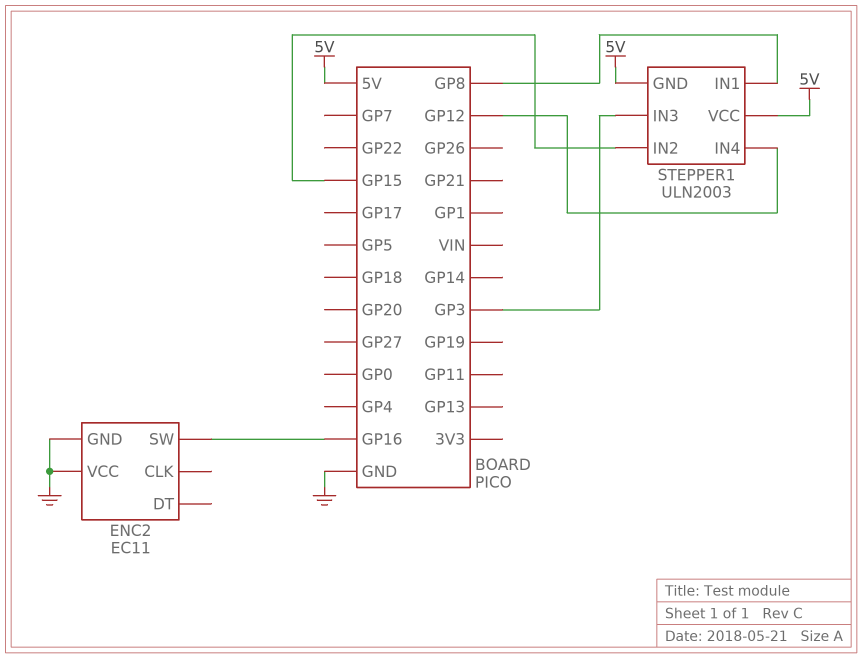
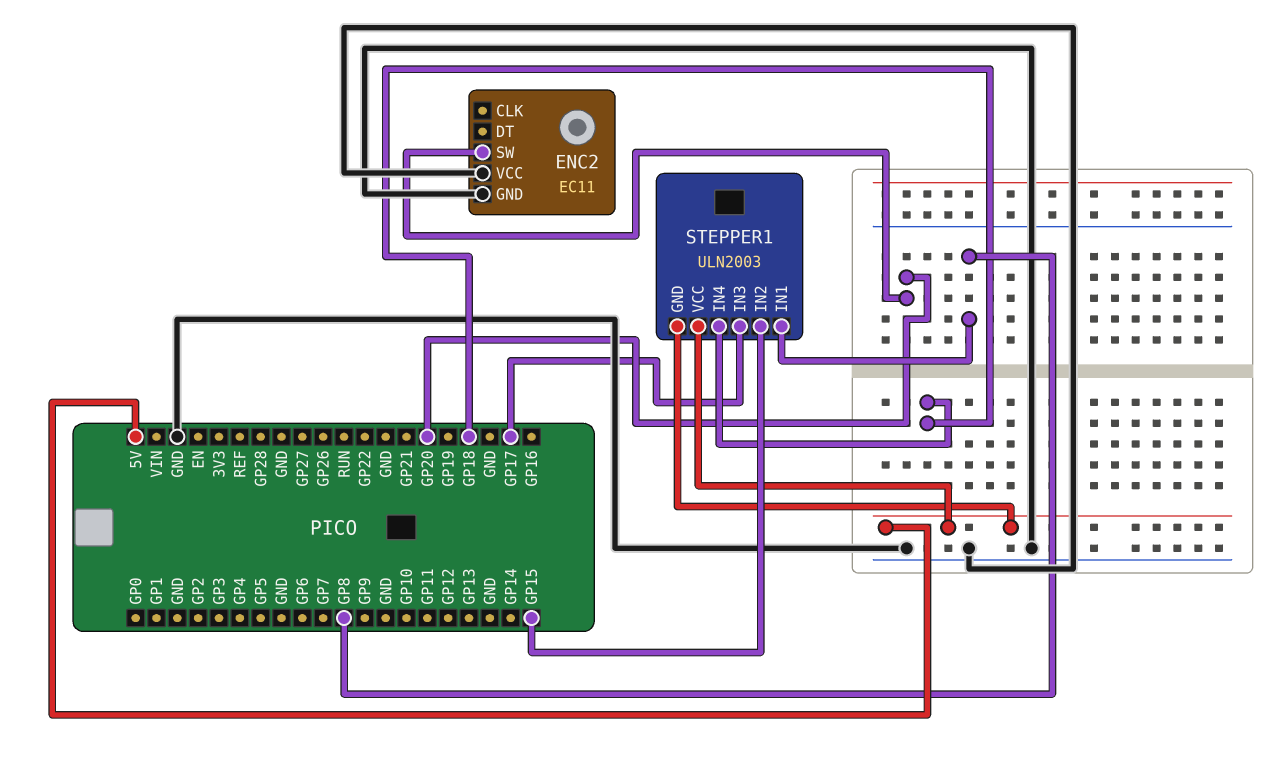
ENC2 pin SW: GP16 -> GP20
STEPPER1 pin IN3: GP3 -> GP17
STEPPER1 pin IN4: GP12 -> GP18

